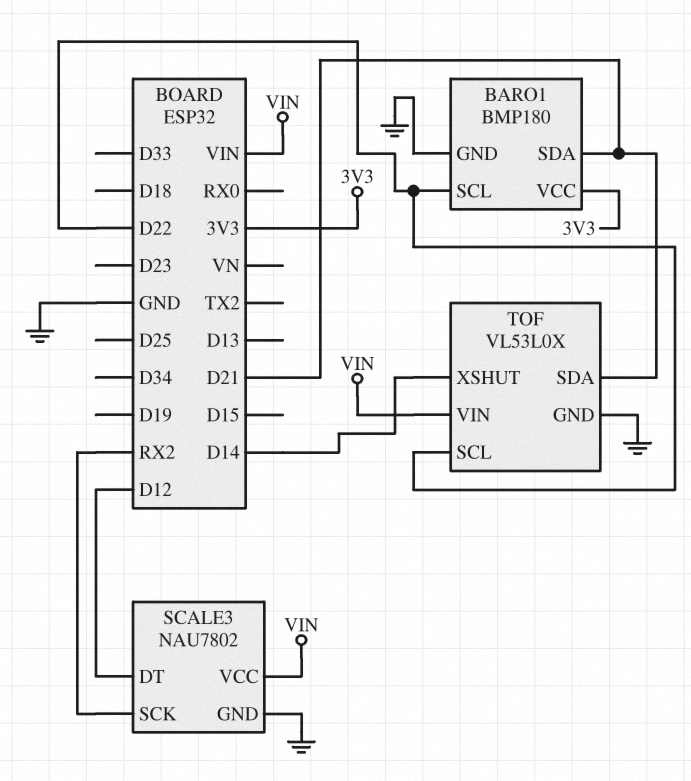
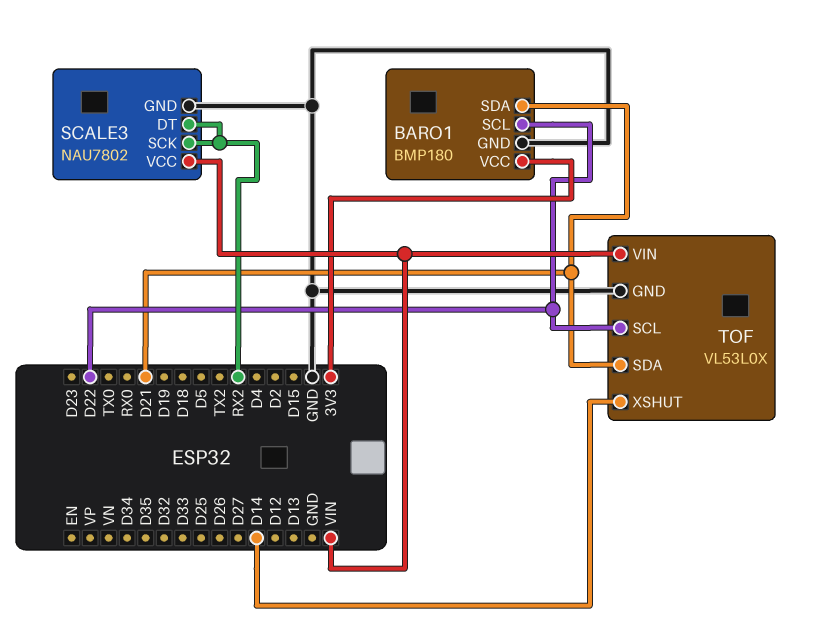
SCALE3 pin DT: D12 -> RX2

